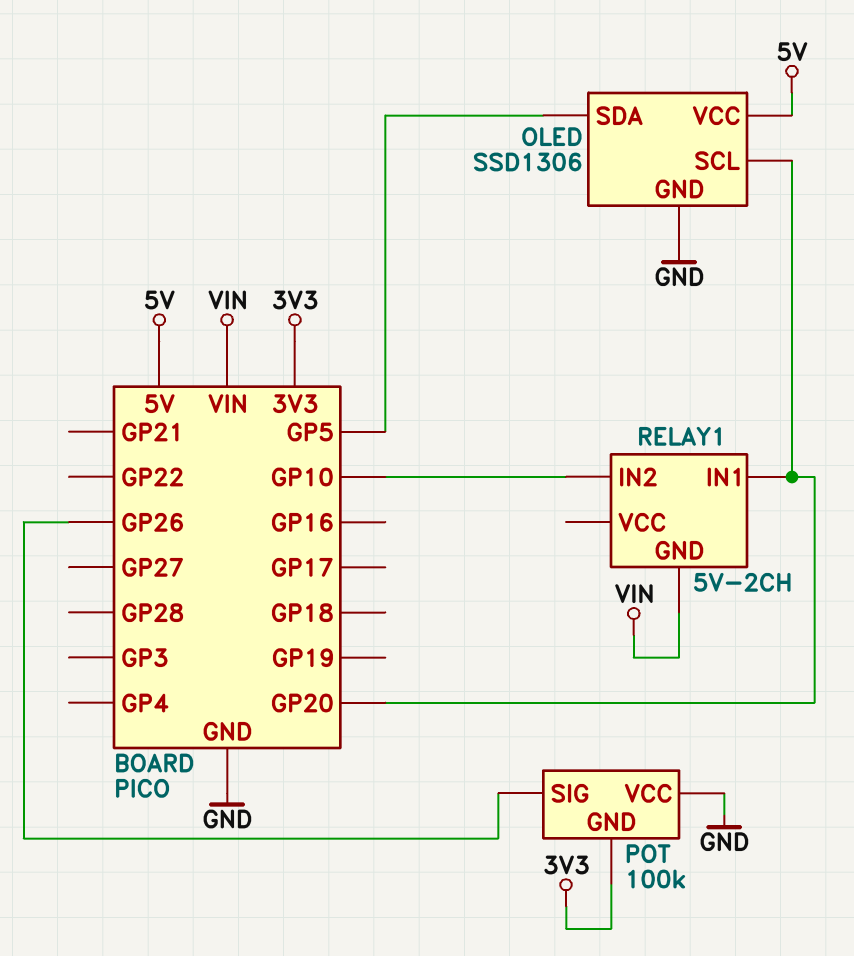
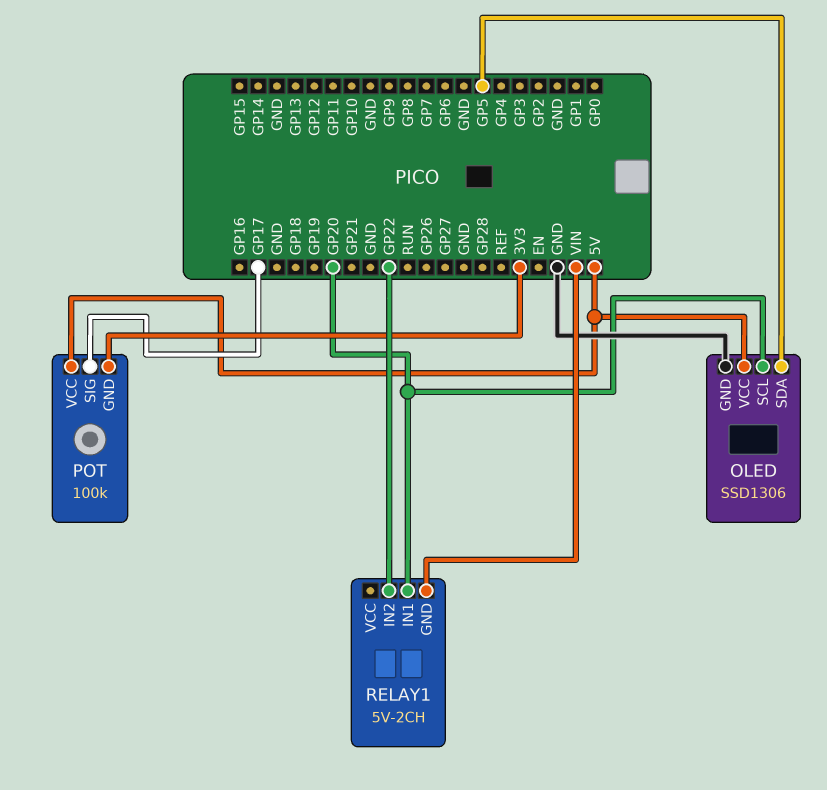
POT pin SIG: GP26 -> GP17
POT pin VCC: GND -> 5V
RELAY1 pin IN2: GP10 -> GP22

